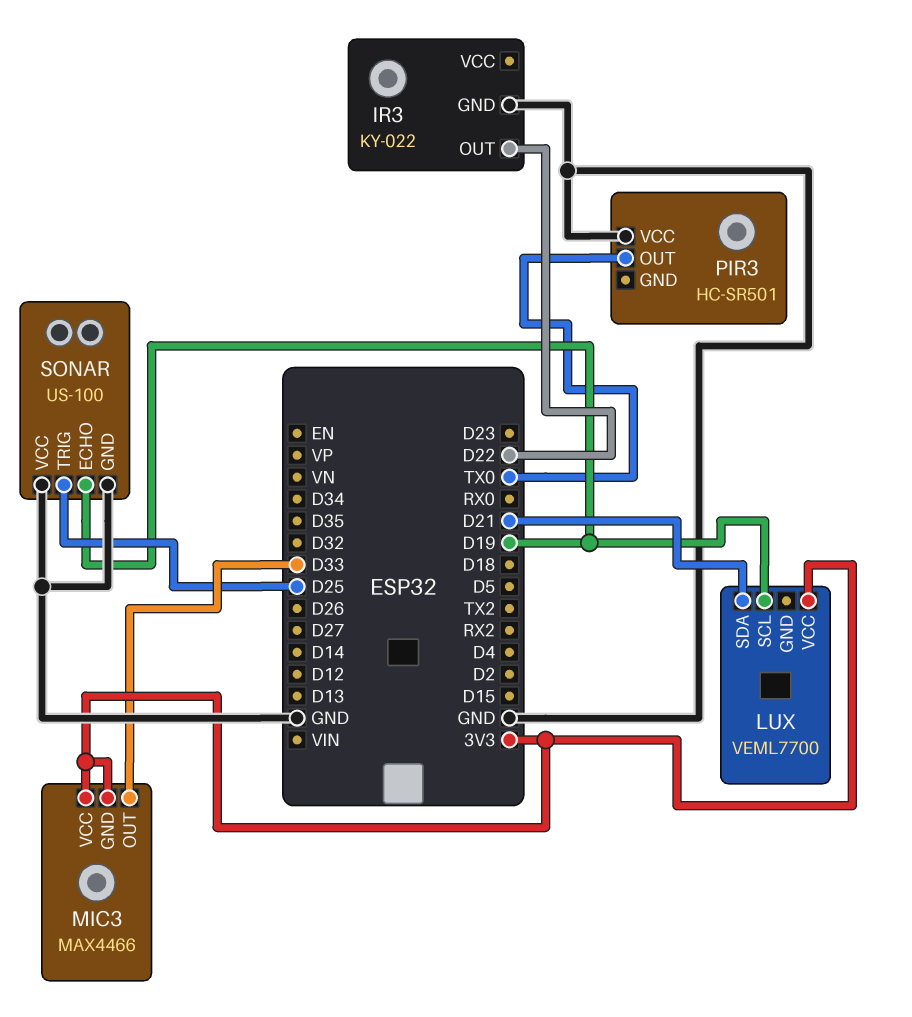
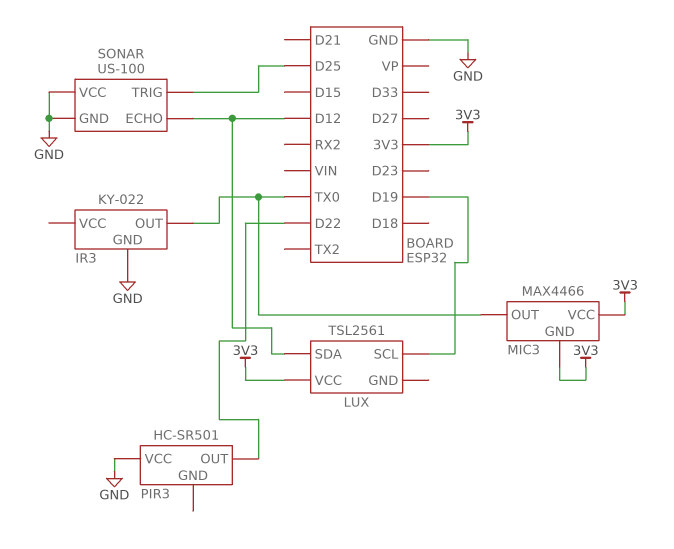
IR3 pin OUT: D22 -> TX0
LUX: VEML7700 -> TSL2561
LUX pin SDA: D21 -> D12
MIC3 pin OUT: D33 -> TX0
PIR3 pin OUT: TX0 -> D22
SONAR pin ECHO: D19 -> D12

